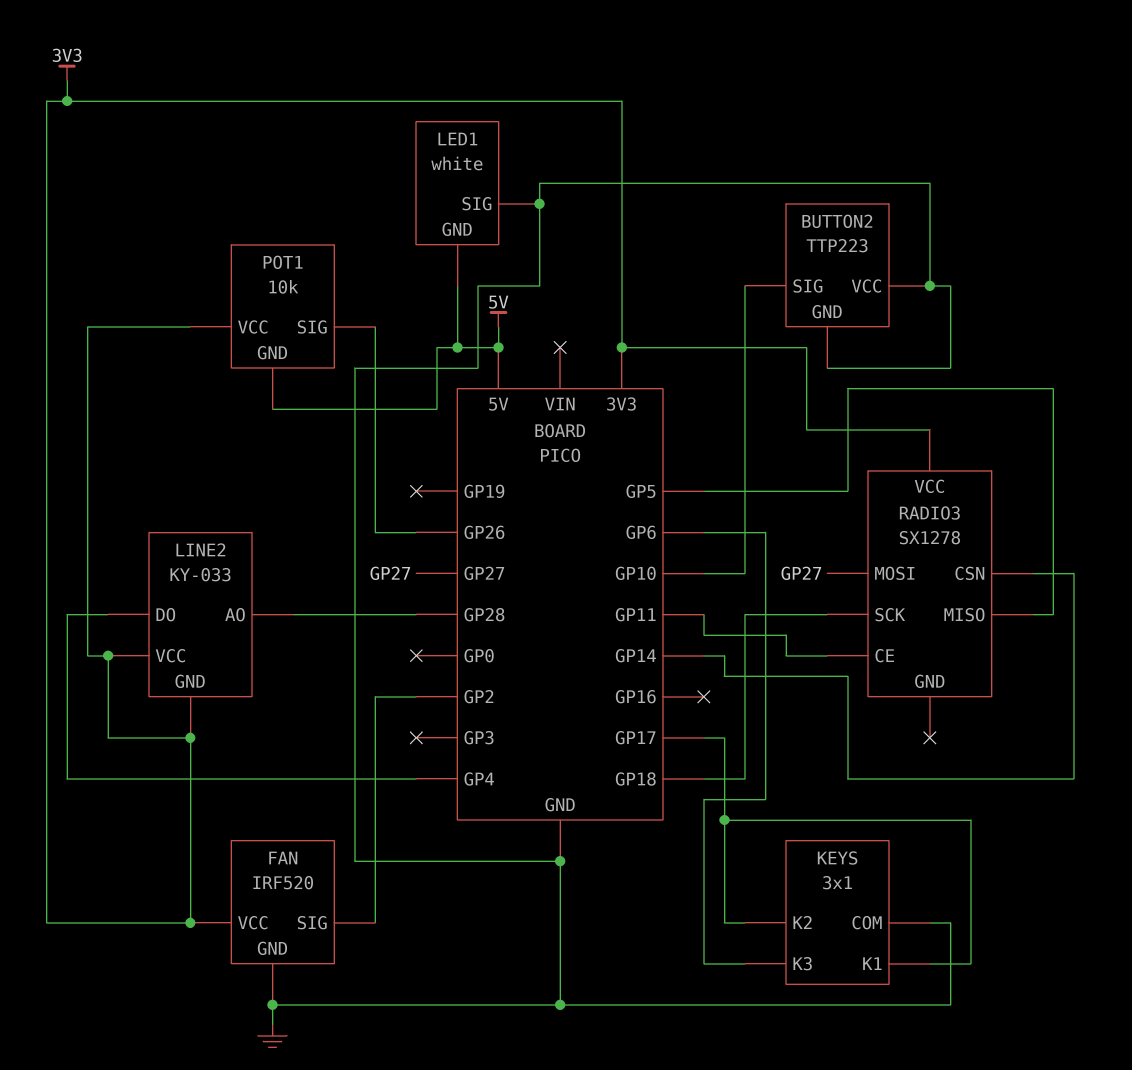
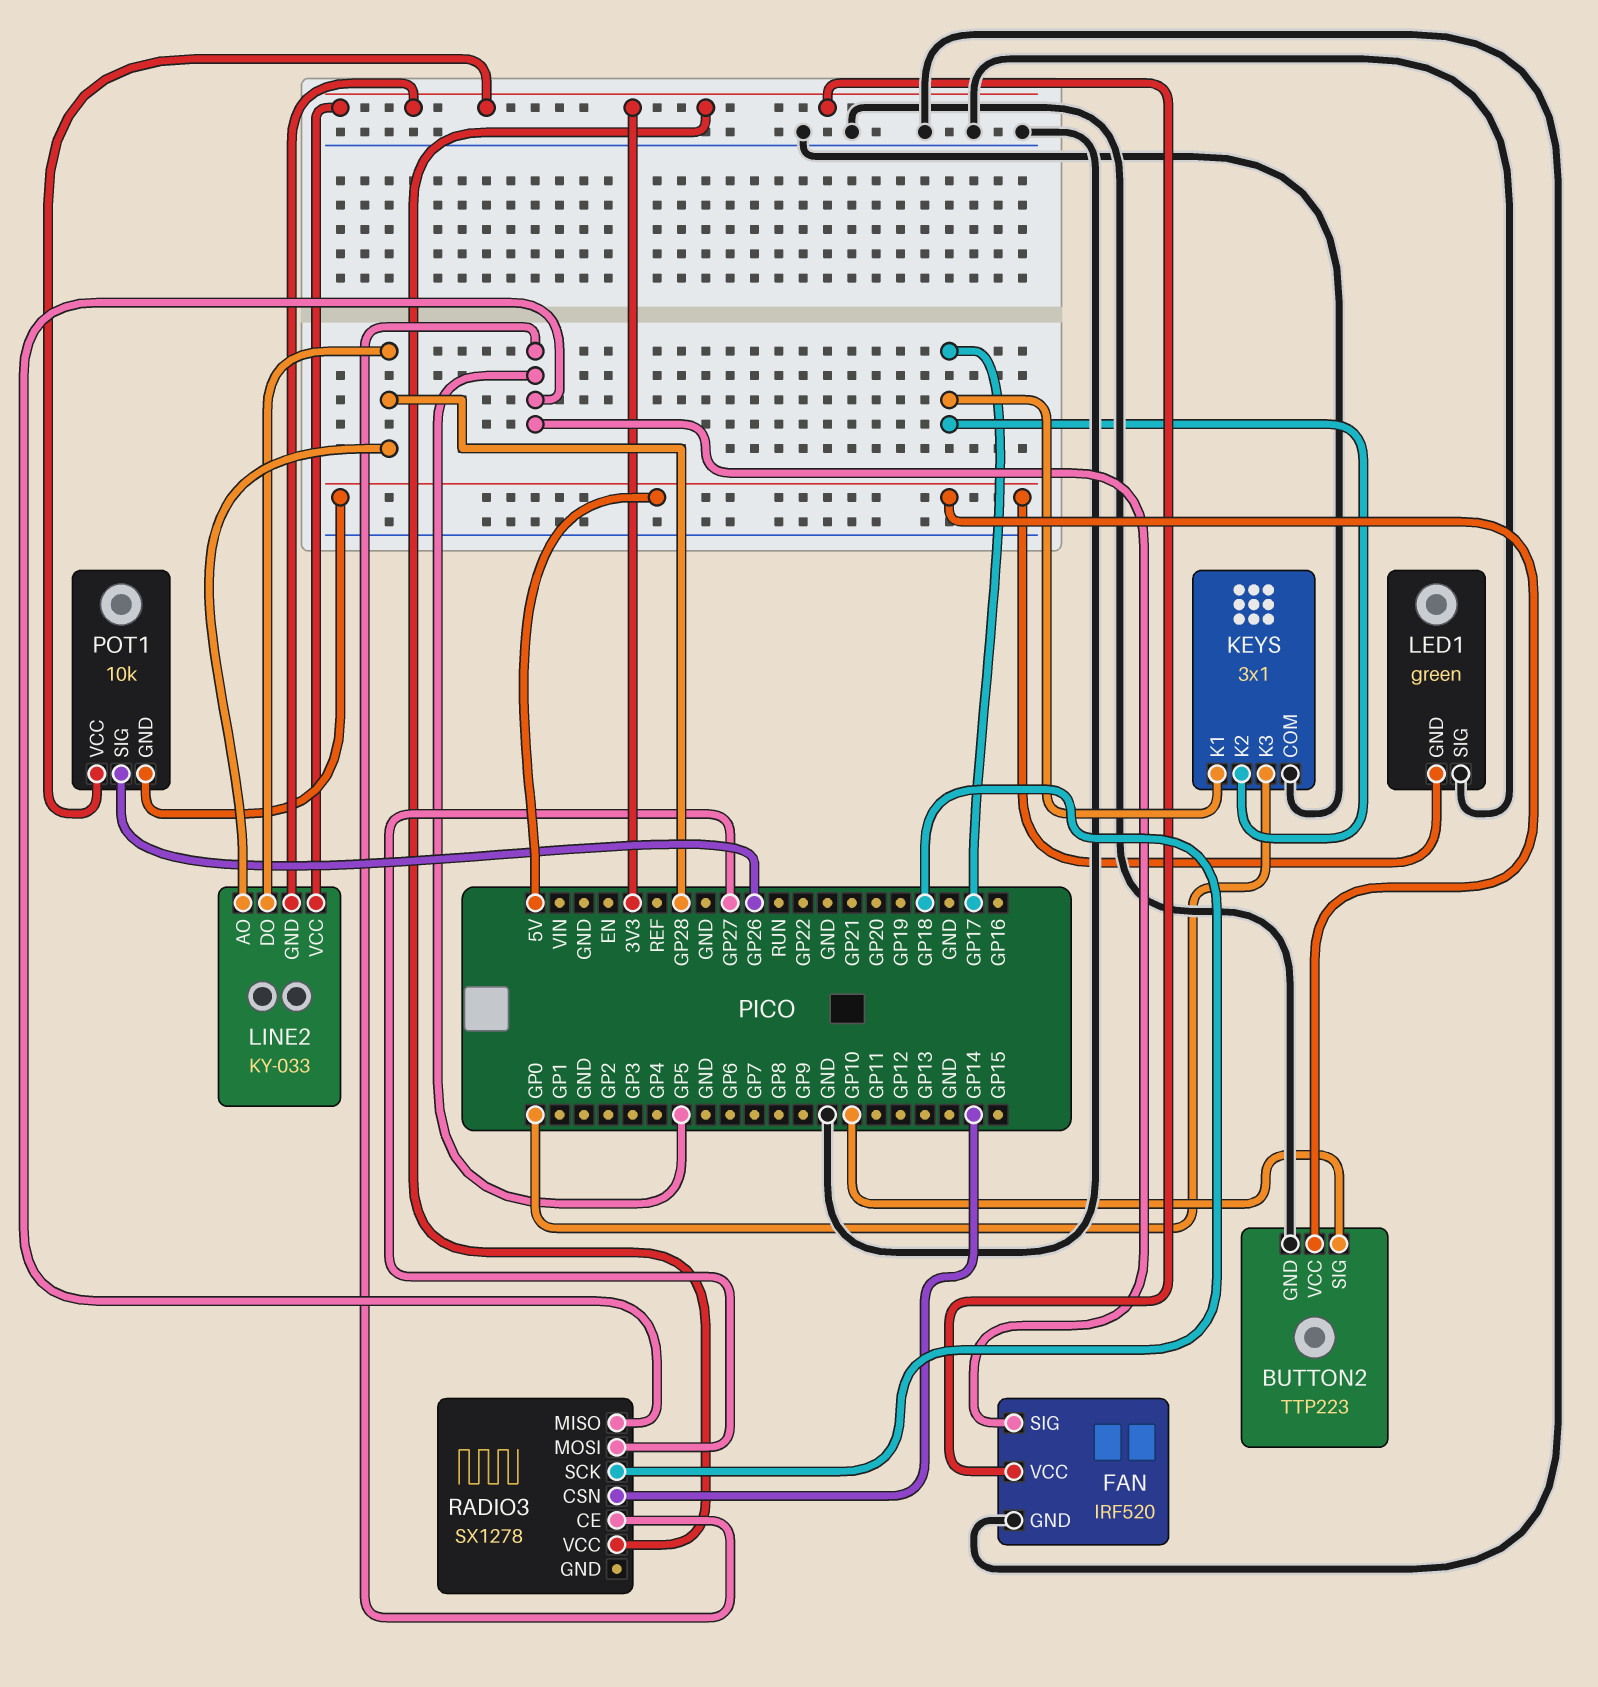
BUTTON2 pin VCC: GND -> 5V
FAN pin SIG: GP2 -> GP5
KEYS pin K3: GP6 -> GP0
LED1: white -> green
LINE2 pin DO: GP4 -> GP28
RADIO3 pin CE: GP11 -> GP5

